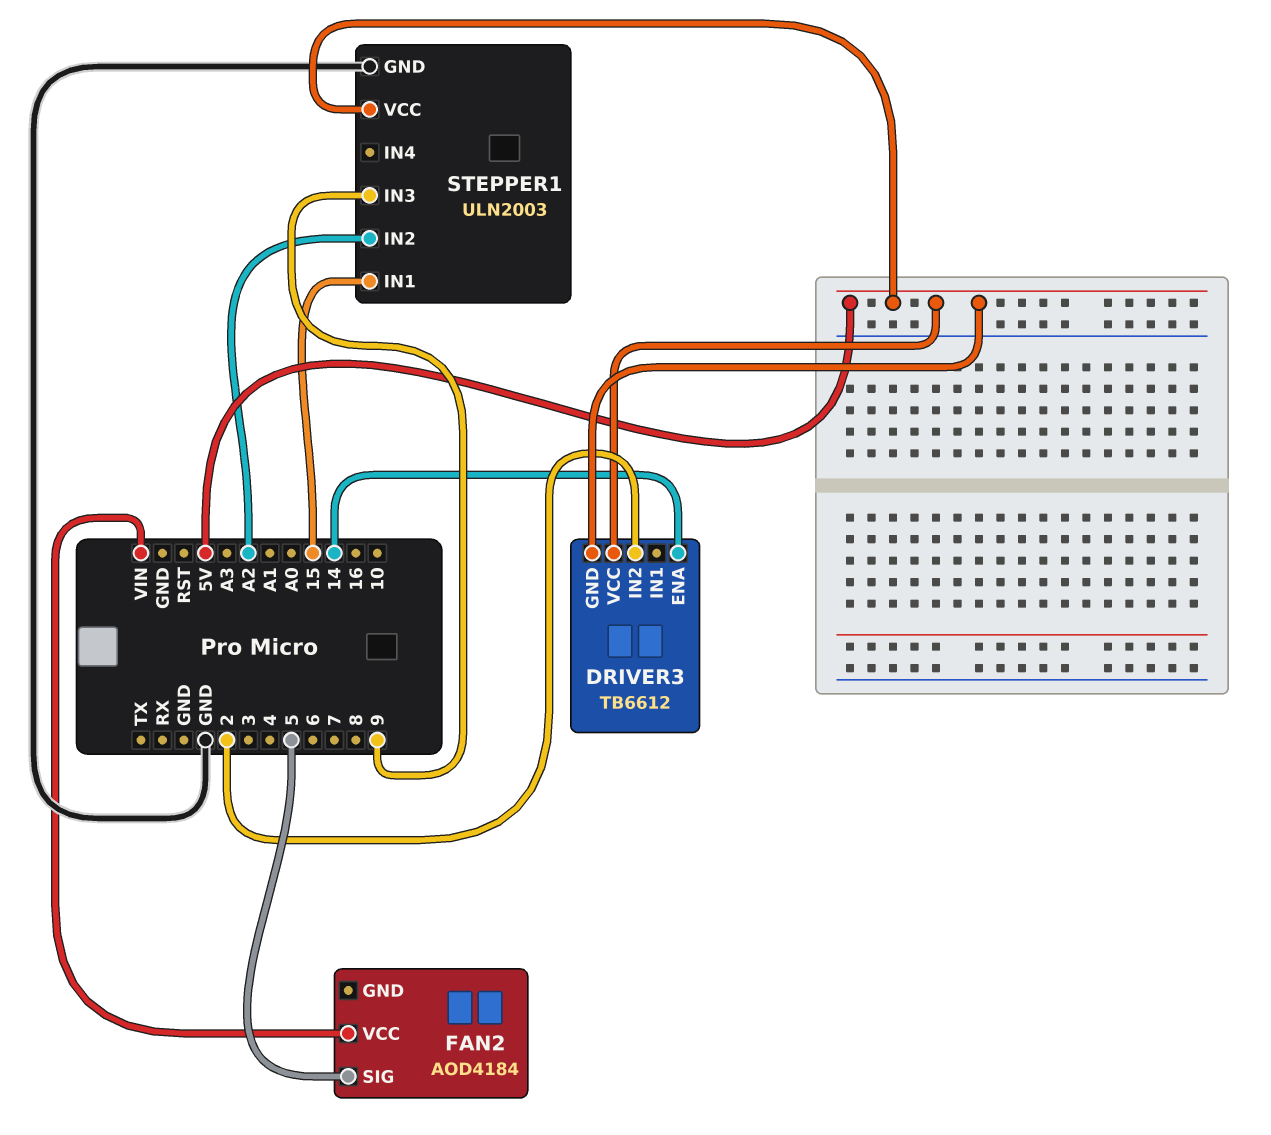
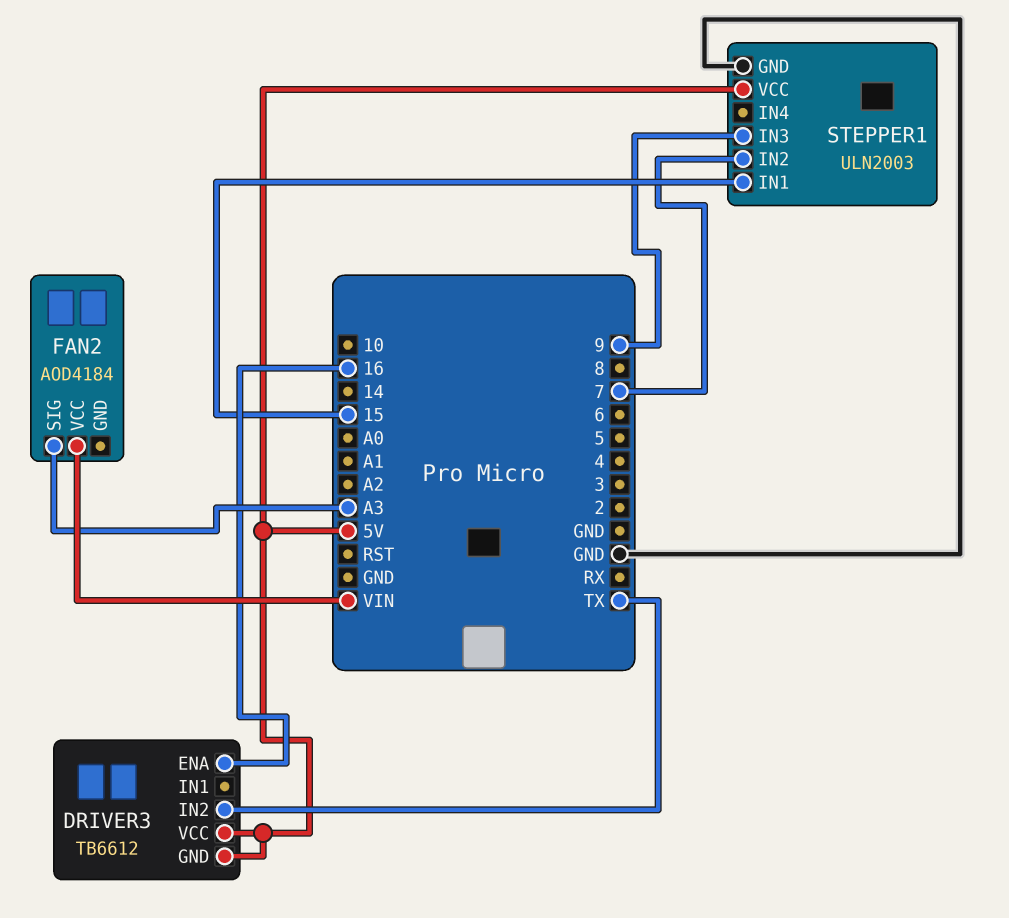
DRIVER3 pin ENA: 14 -> 16
DRIVER3 pin IN2: 2 -> TX
FAN2 pin SIG: 5 -> A3
STEPPER1 pin IN2: A2 -> 7

